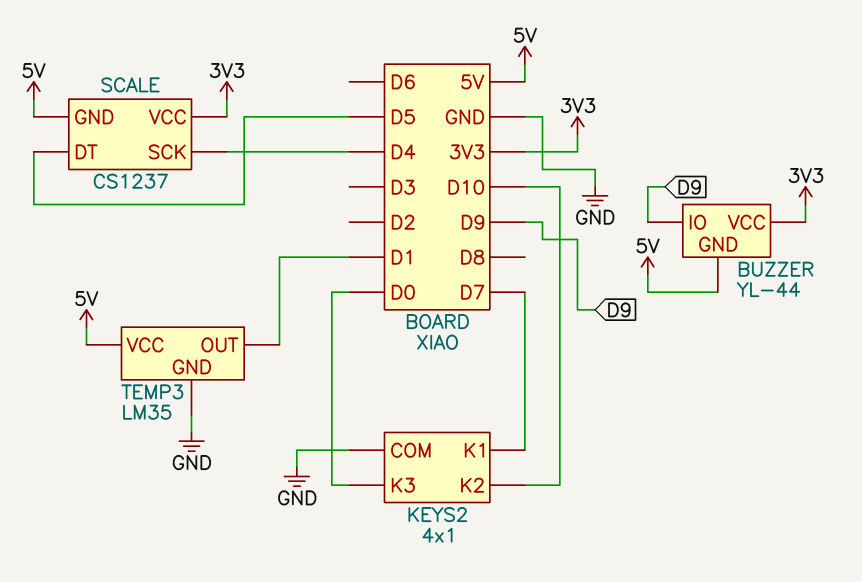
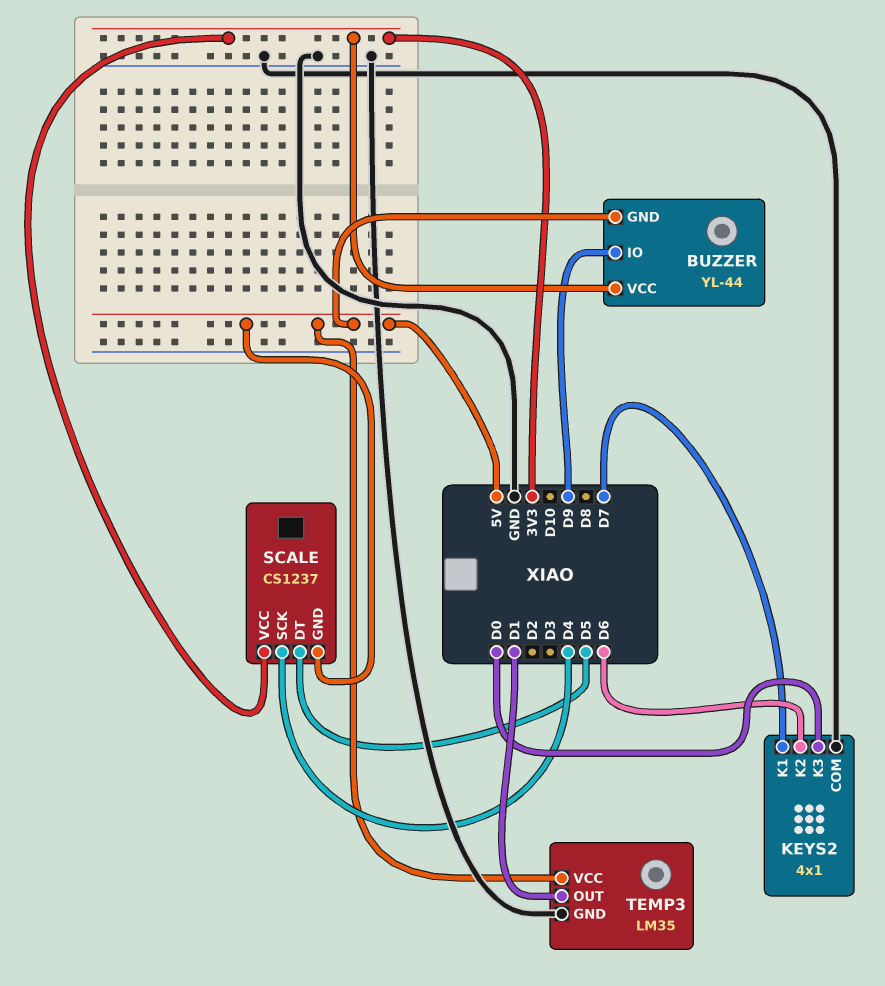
KEYS2 pin K2: D10 -> D6

